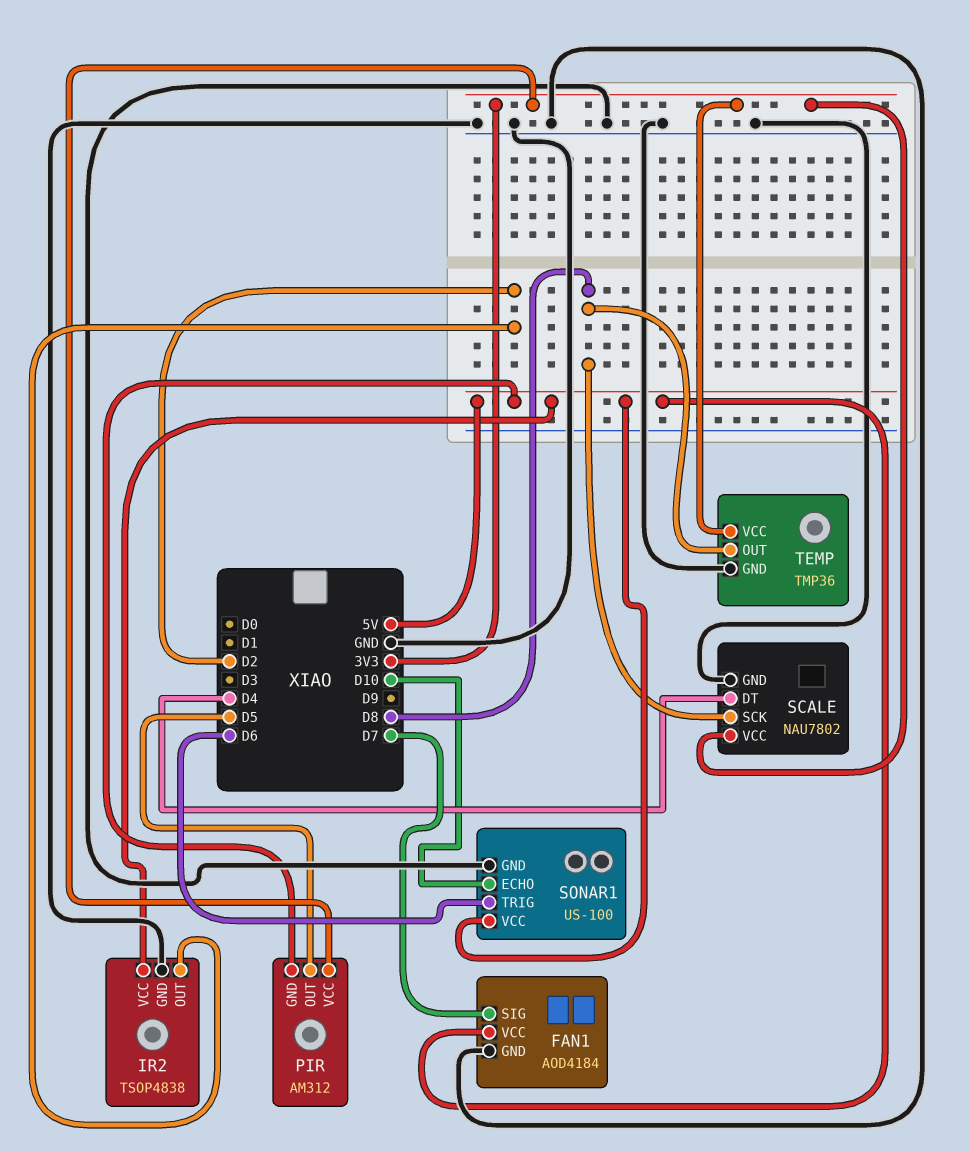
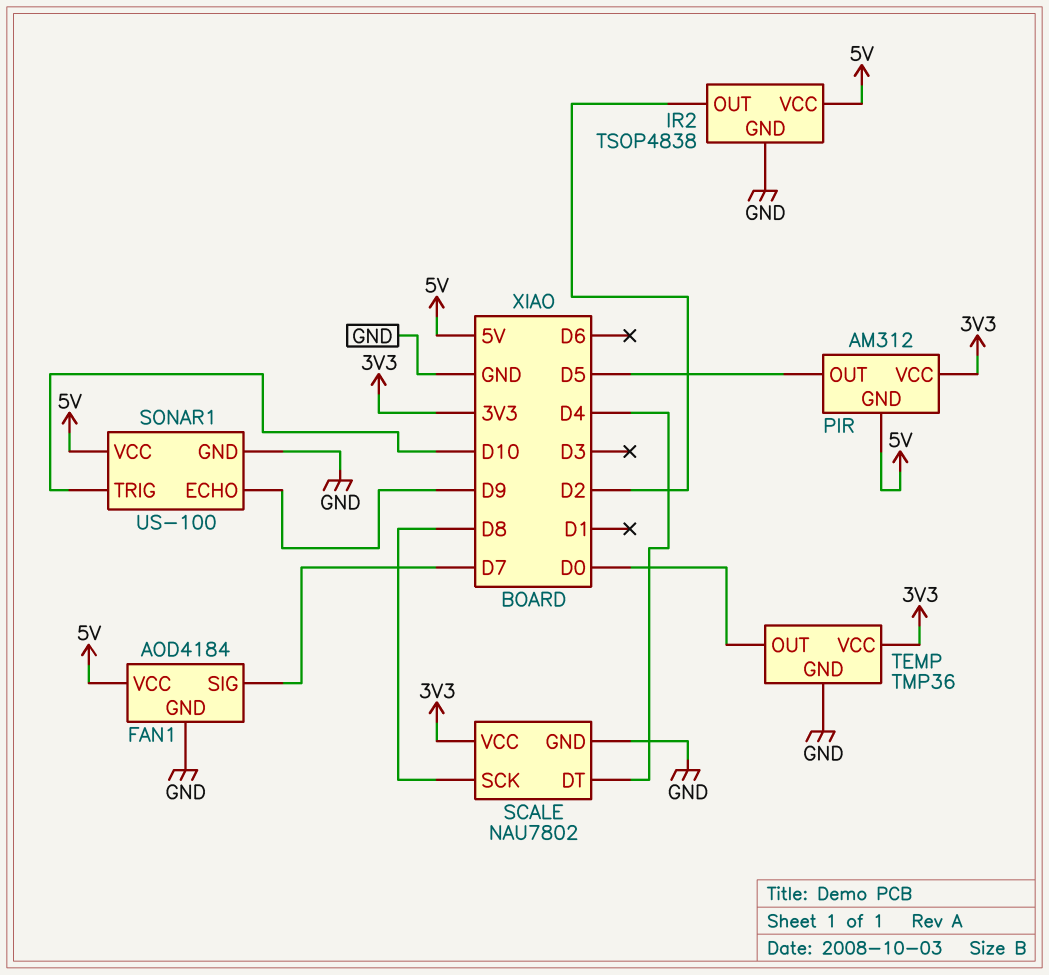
SONAR1 pin ECHO: D10 -> D9
SONAR1 pin TRIG: D6 -> D10
TEMP pin OUT: D8 -> D0

